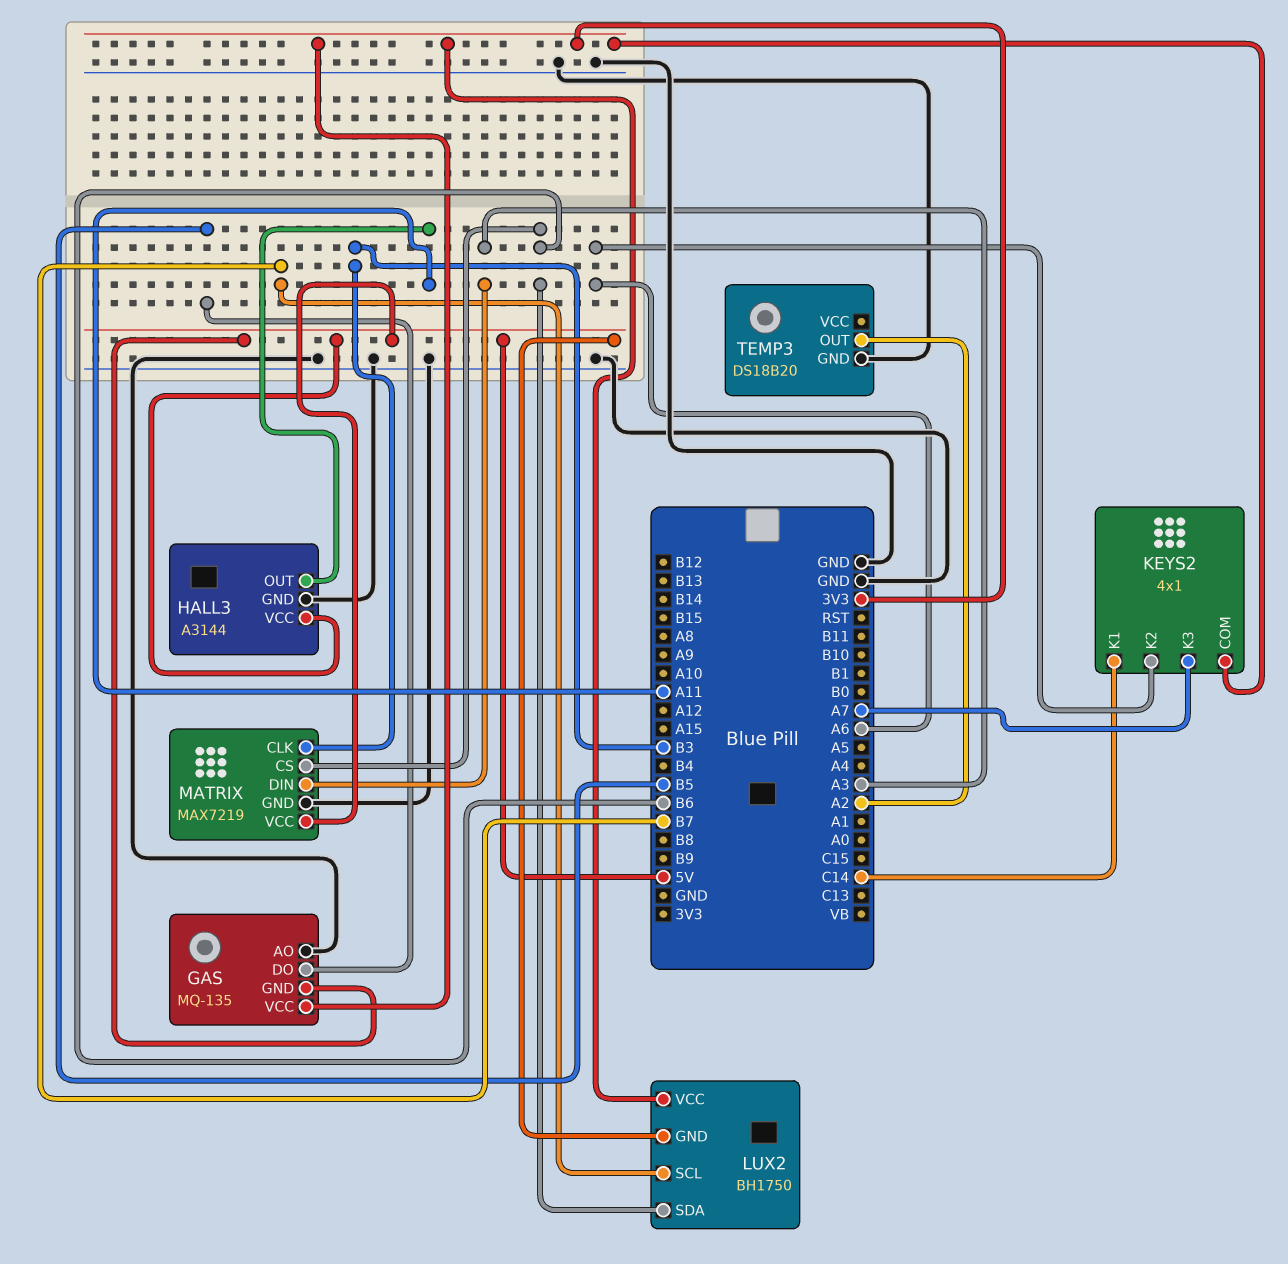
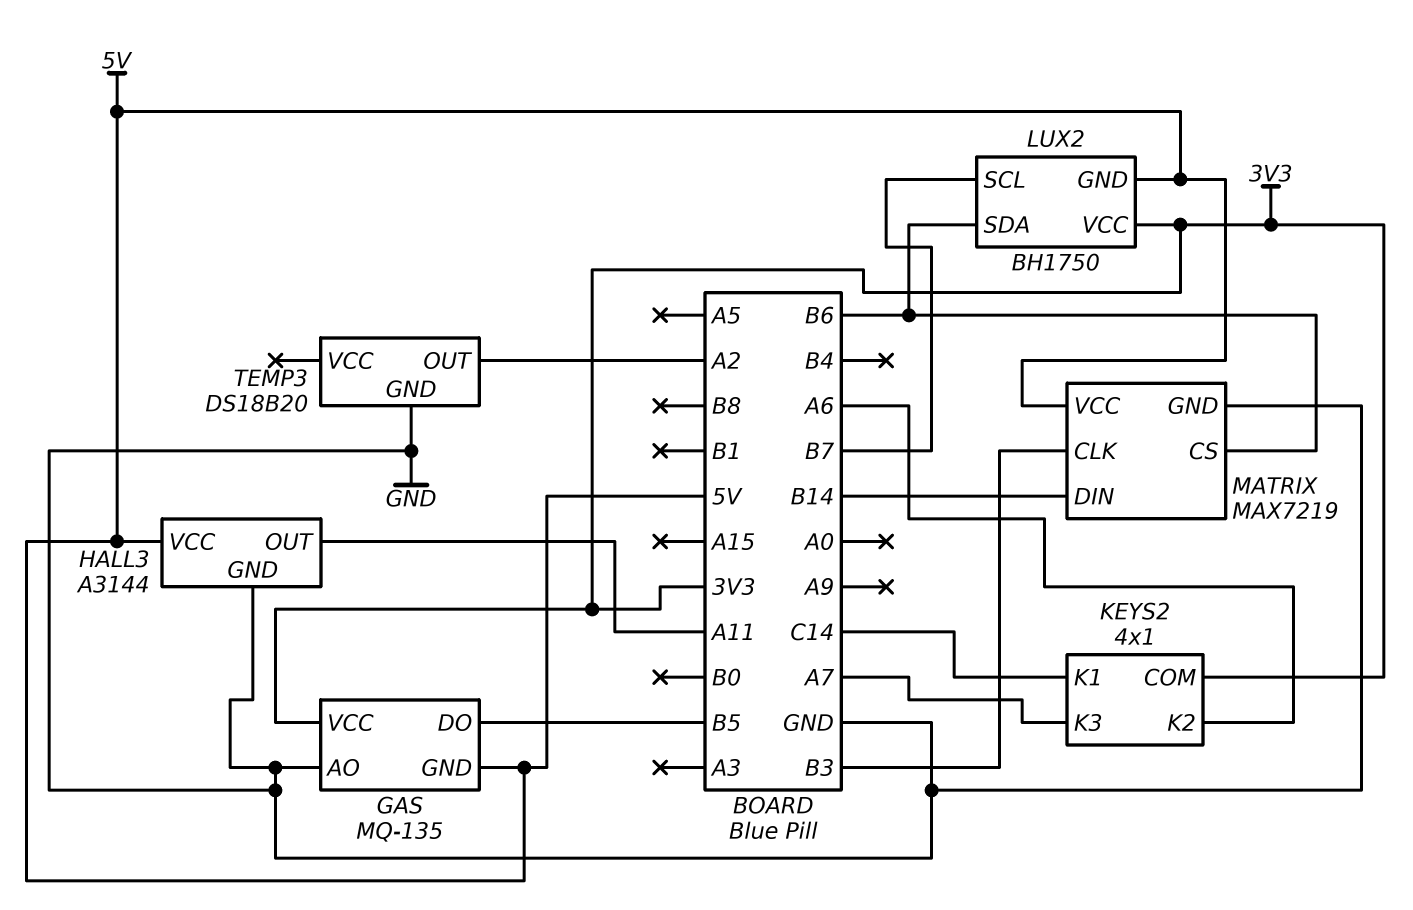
MATRIX pin DIN: A3 -> B14

